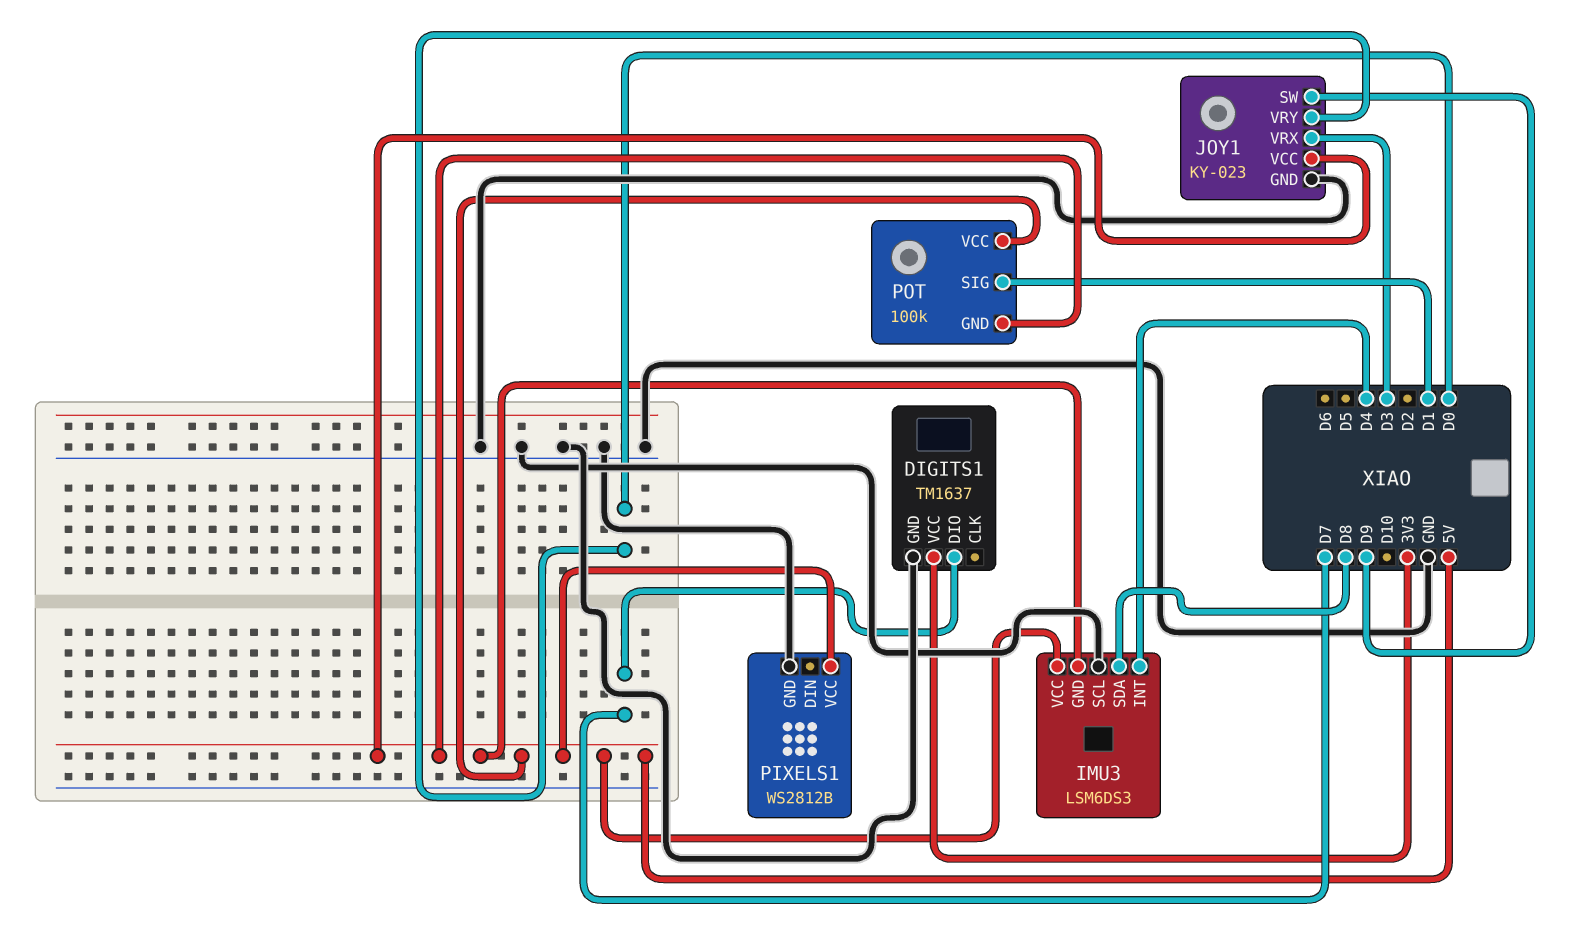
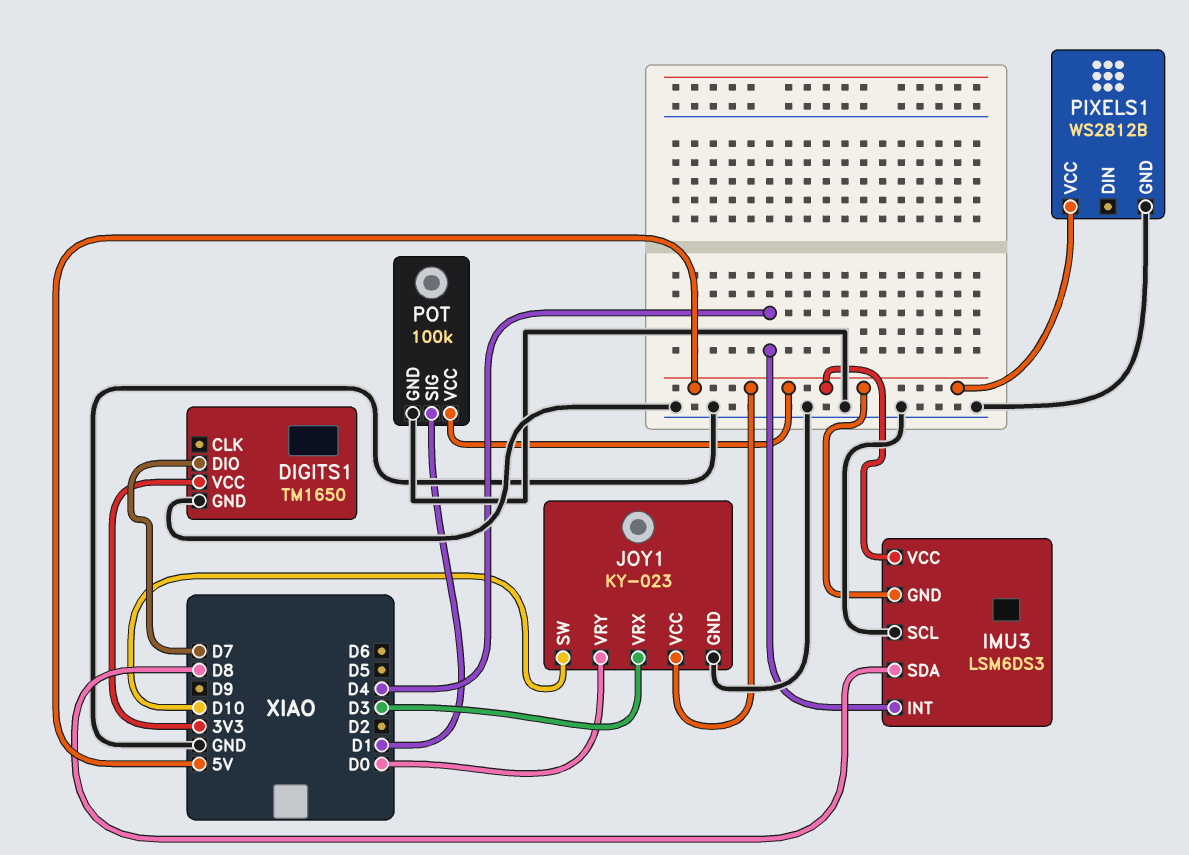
DIGITS1: TM1637 -> TM1650
JOY1 pin SW: D9 -> D10
POT pin GND: 5V -> GND

